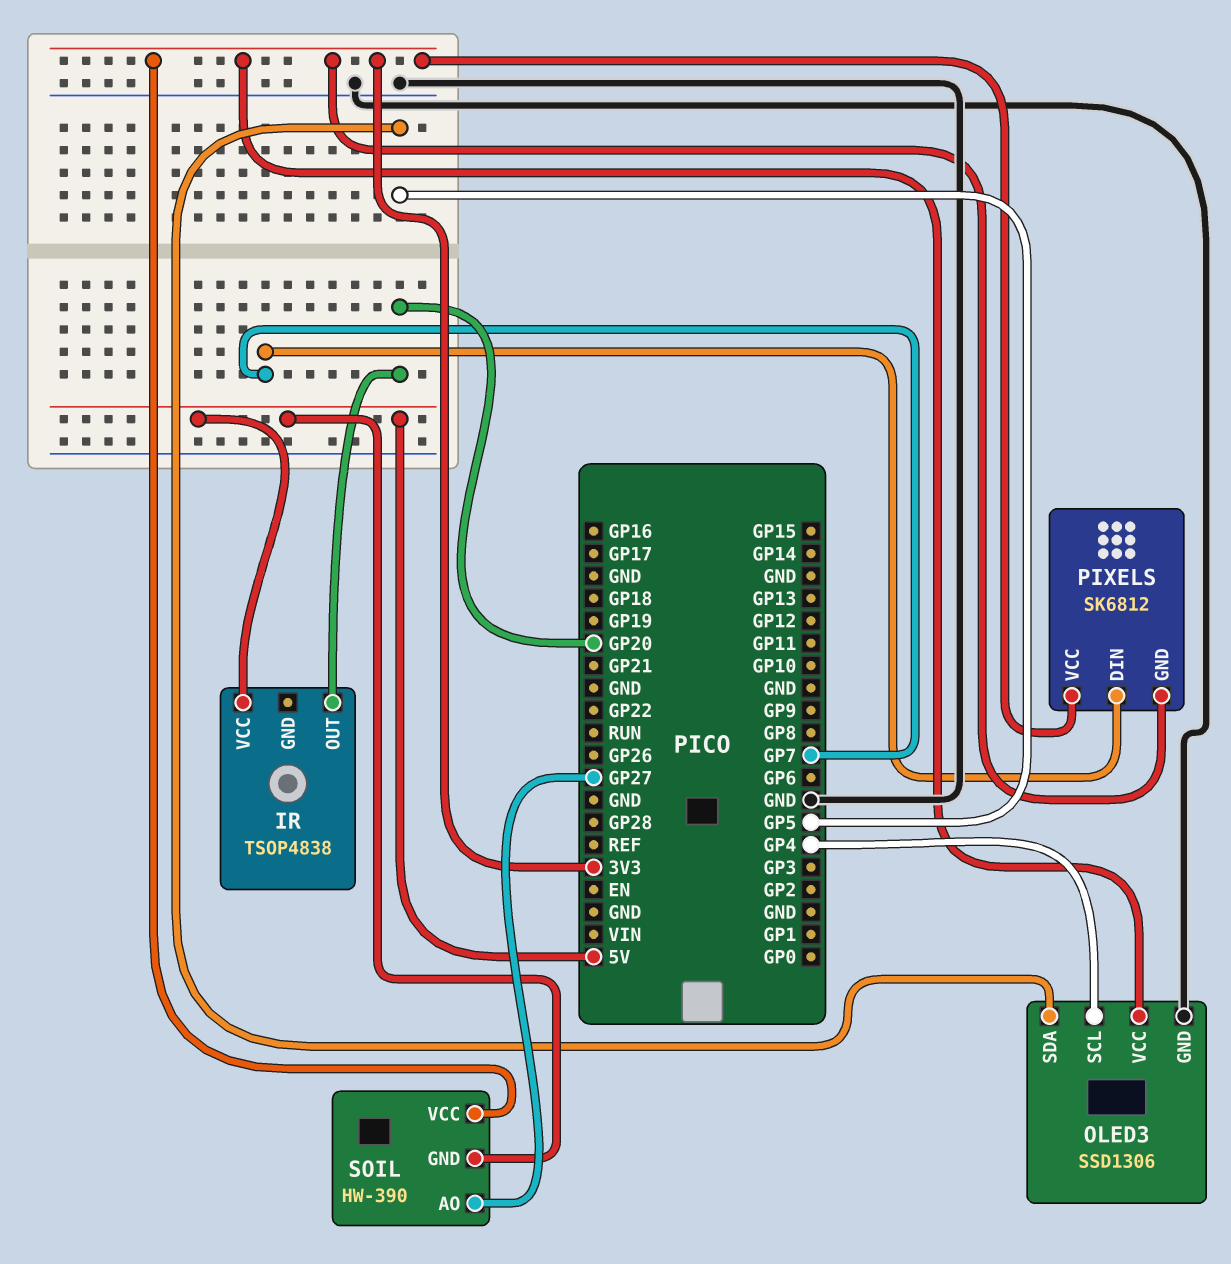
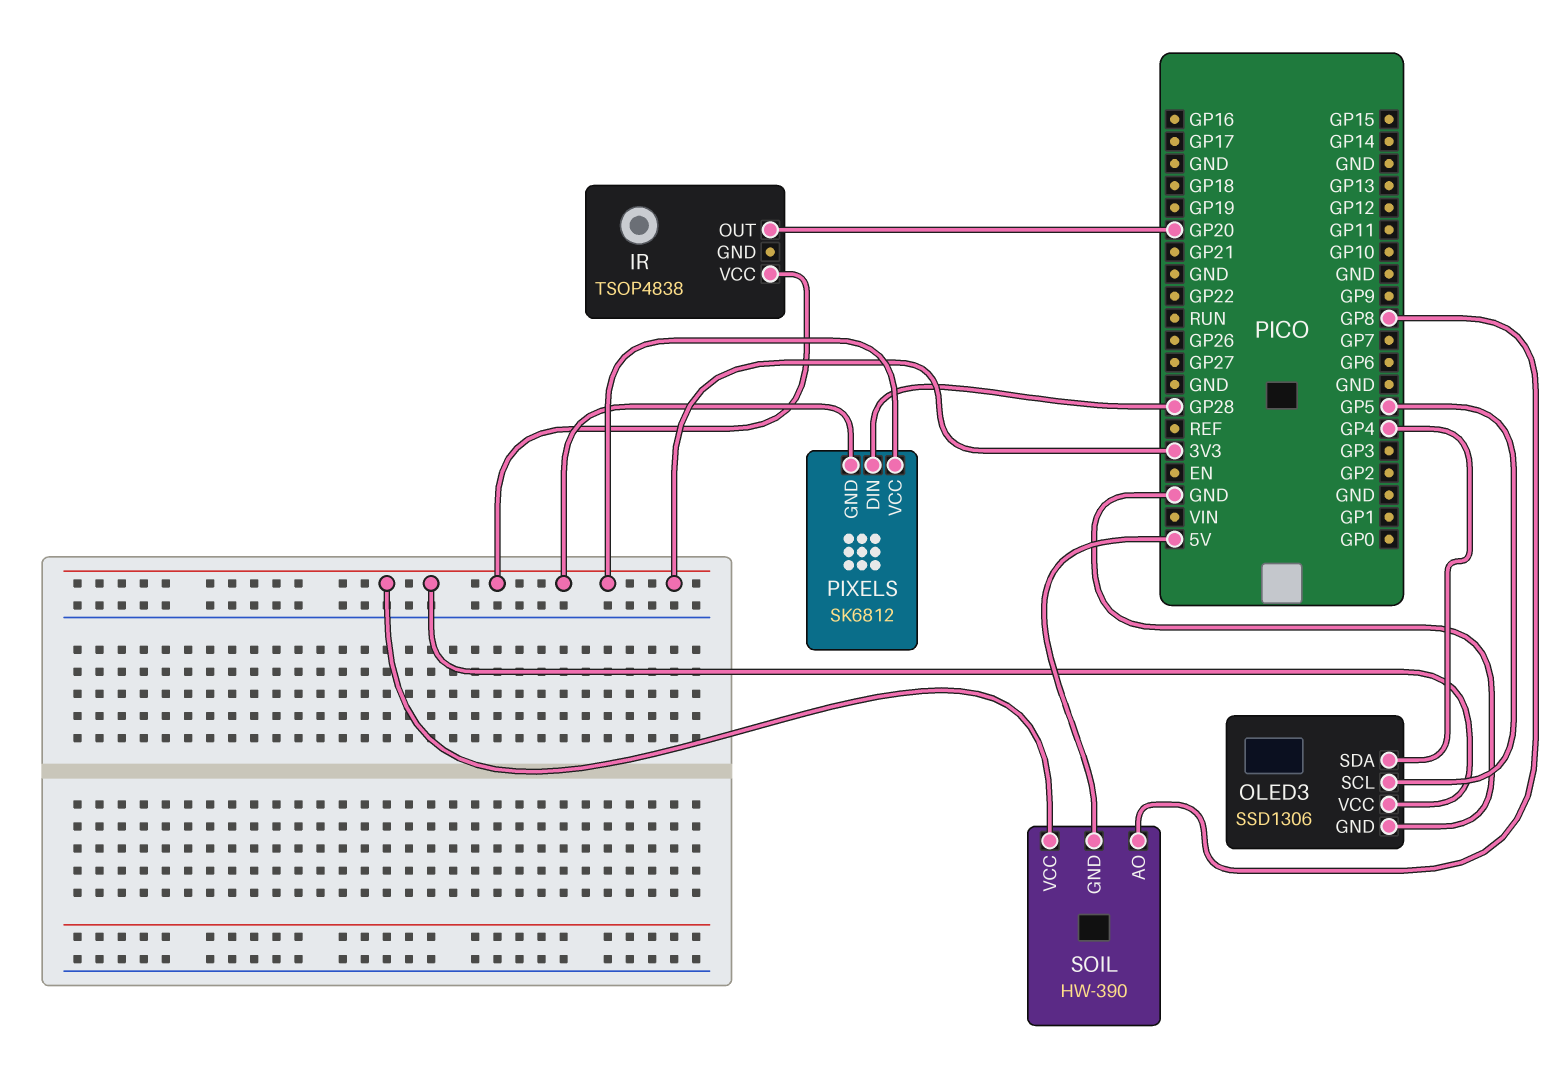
IR pin VCC: 5V -> 3V3
OLED3 pin SCL: GP4 -> GP5
OLED3 pin SDA: GP5 -> GP4
PIXELS pin DIN: GP7 -> GP28
SOIL pin AO: GP27 -> GP8

